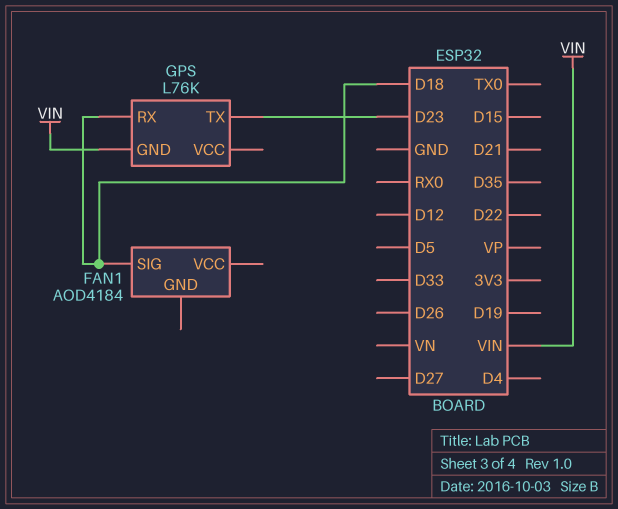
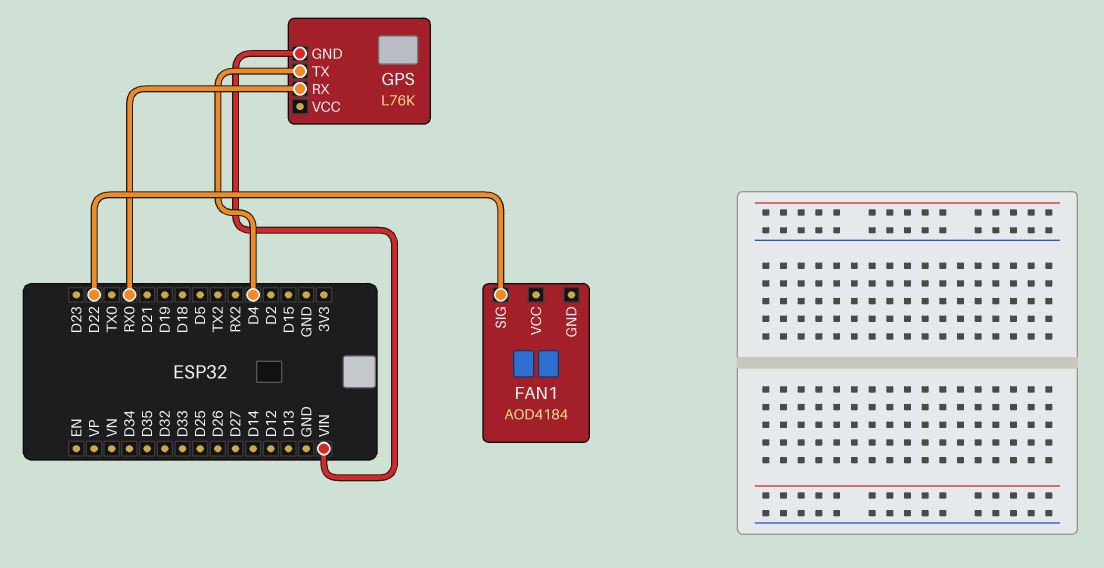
FAN1 pin SIG: D18 -> D22
GPS pin RX: D18 -> RX0
GPS pin TX: D23 -> D4

